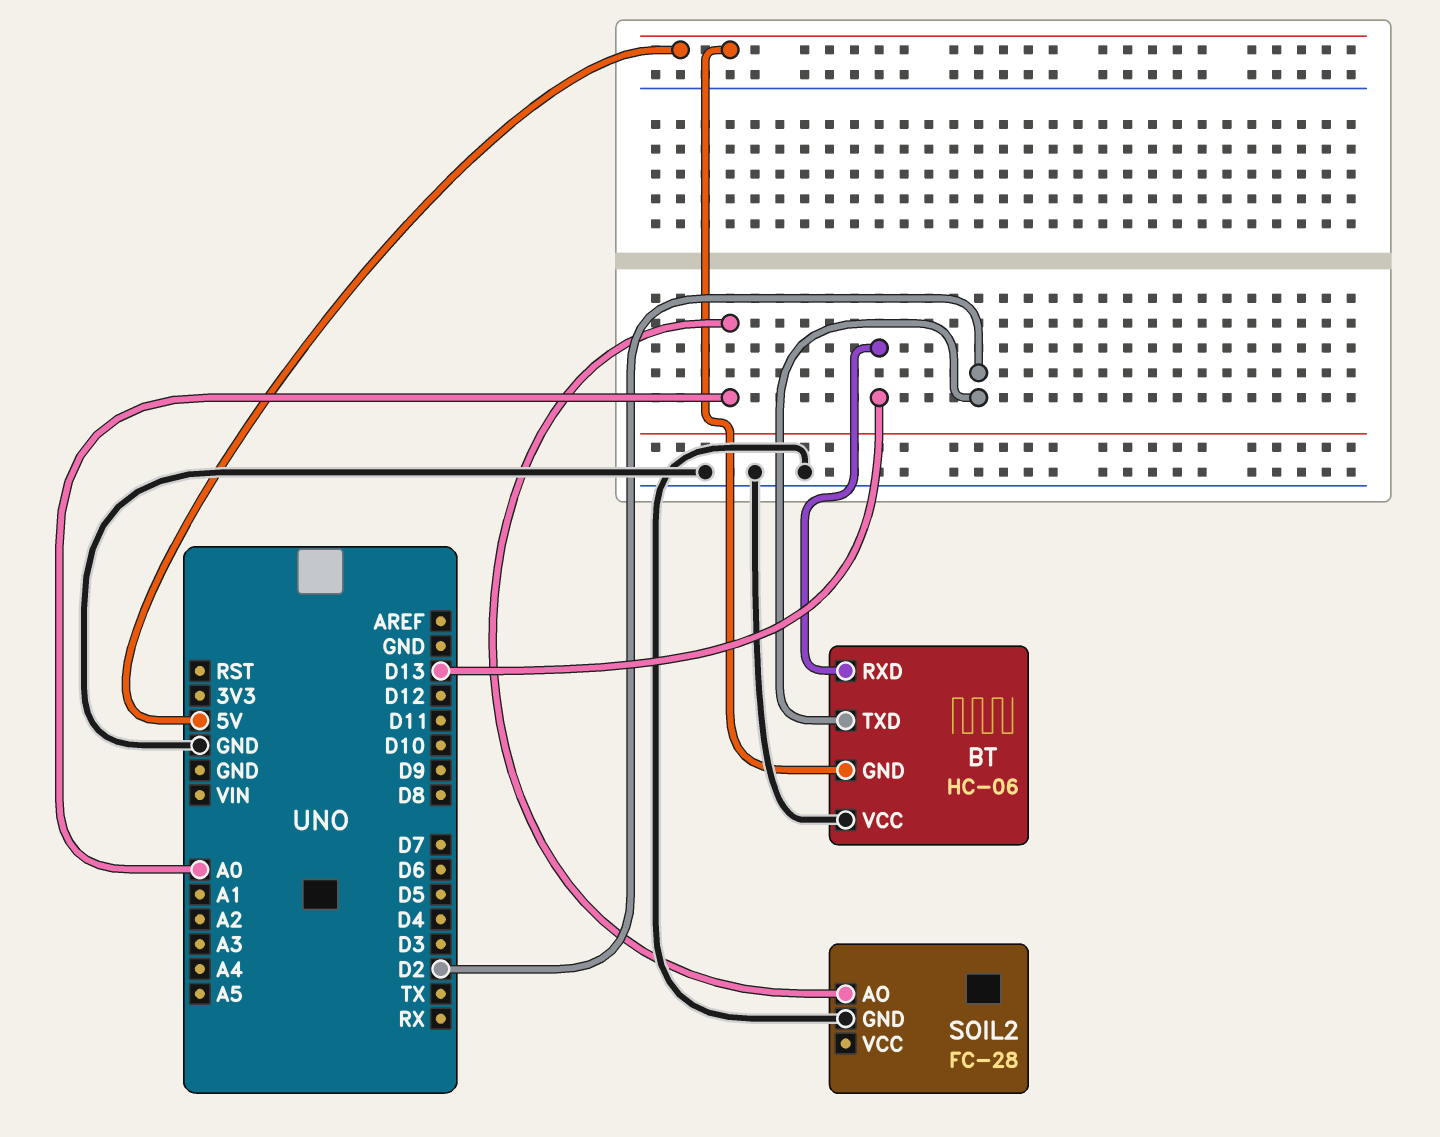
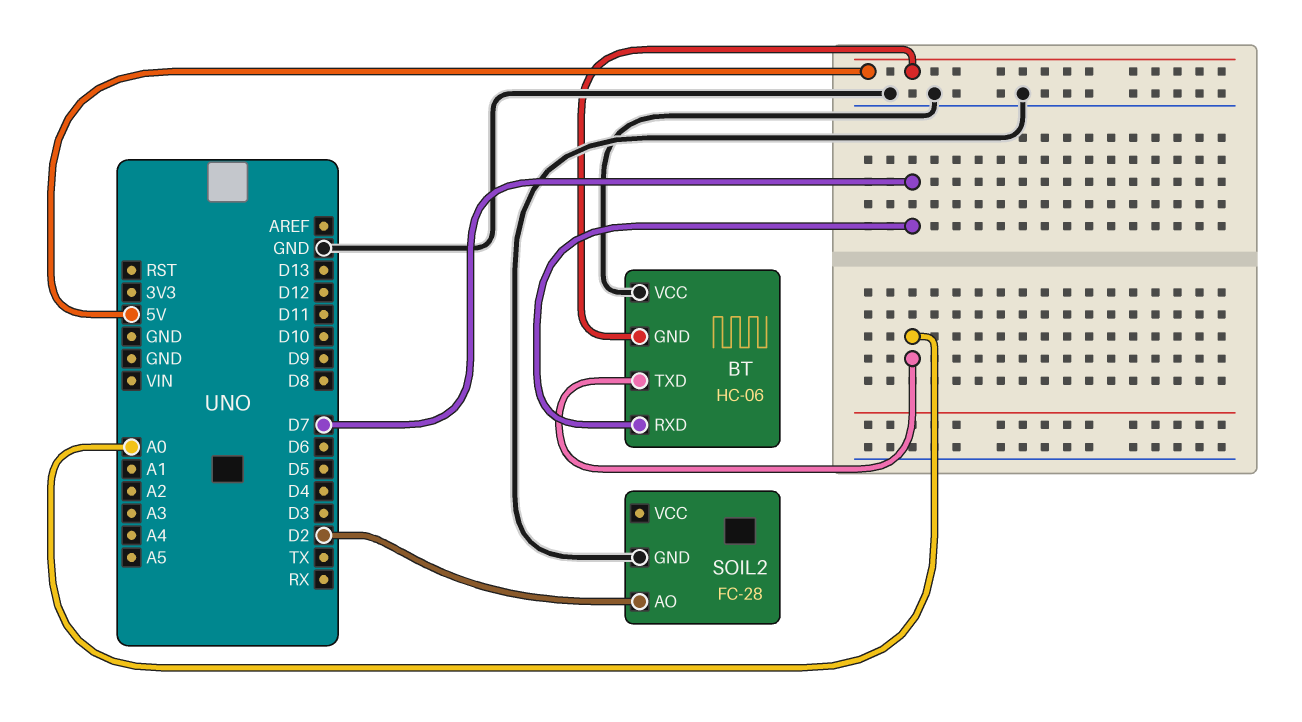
BT pin RXD: D13 -> D7
BT pin TXD: D2 -> A0
SOIL2 pin AO: A0 -> D2

